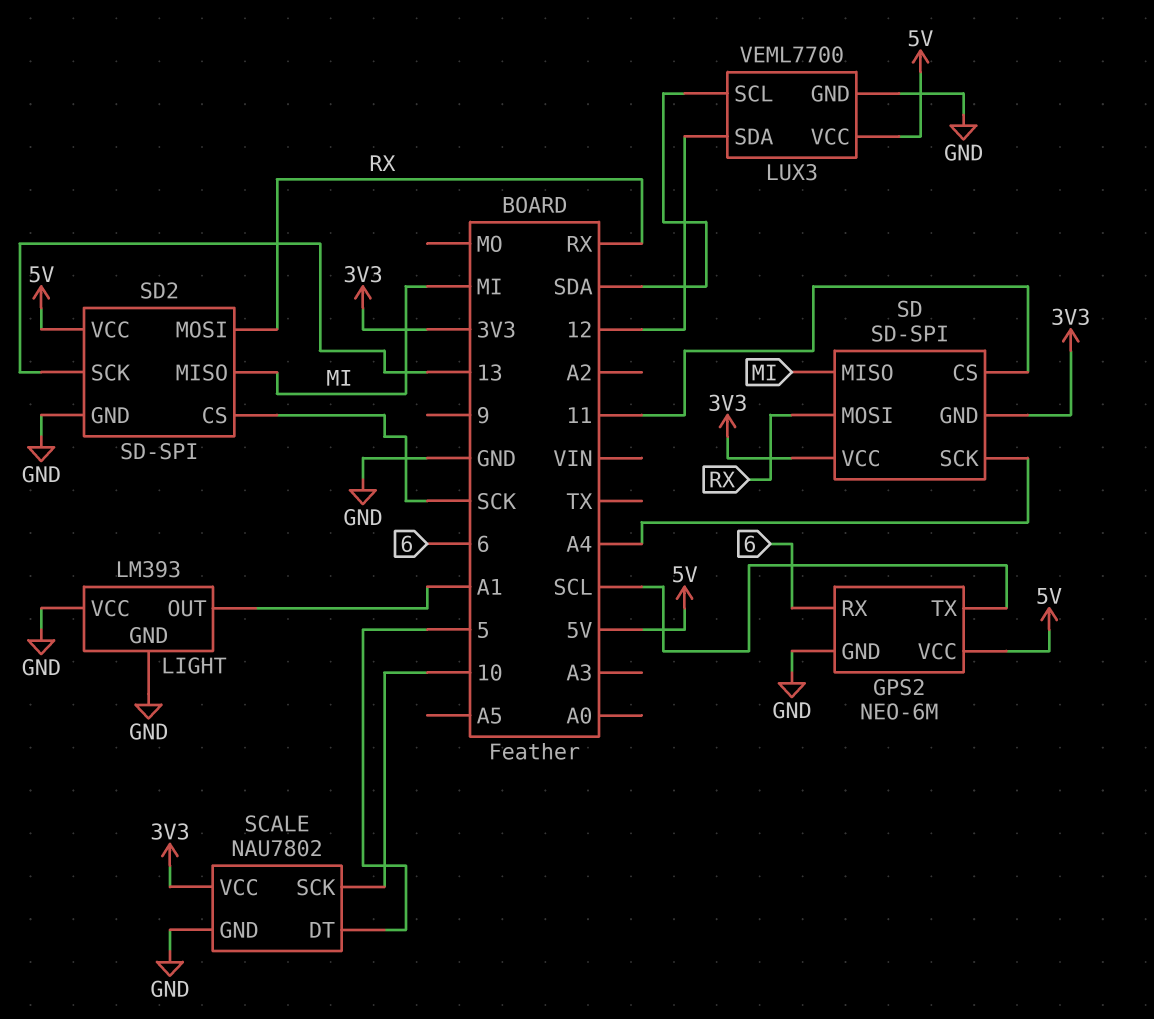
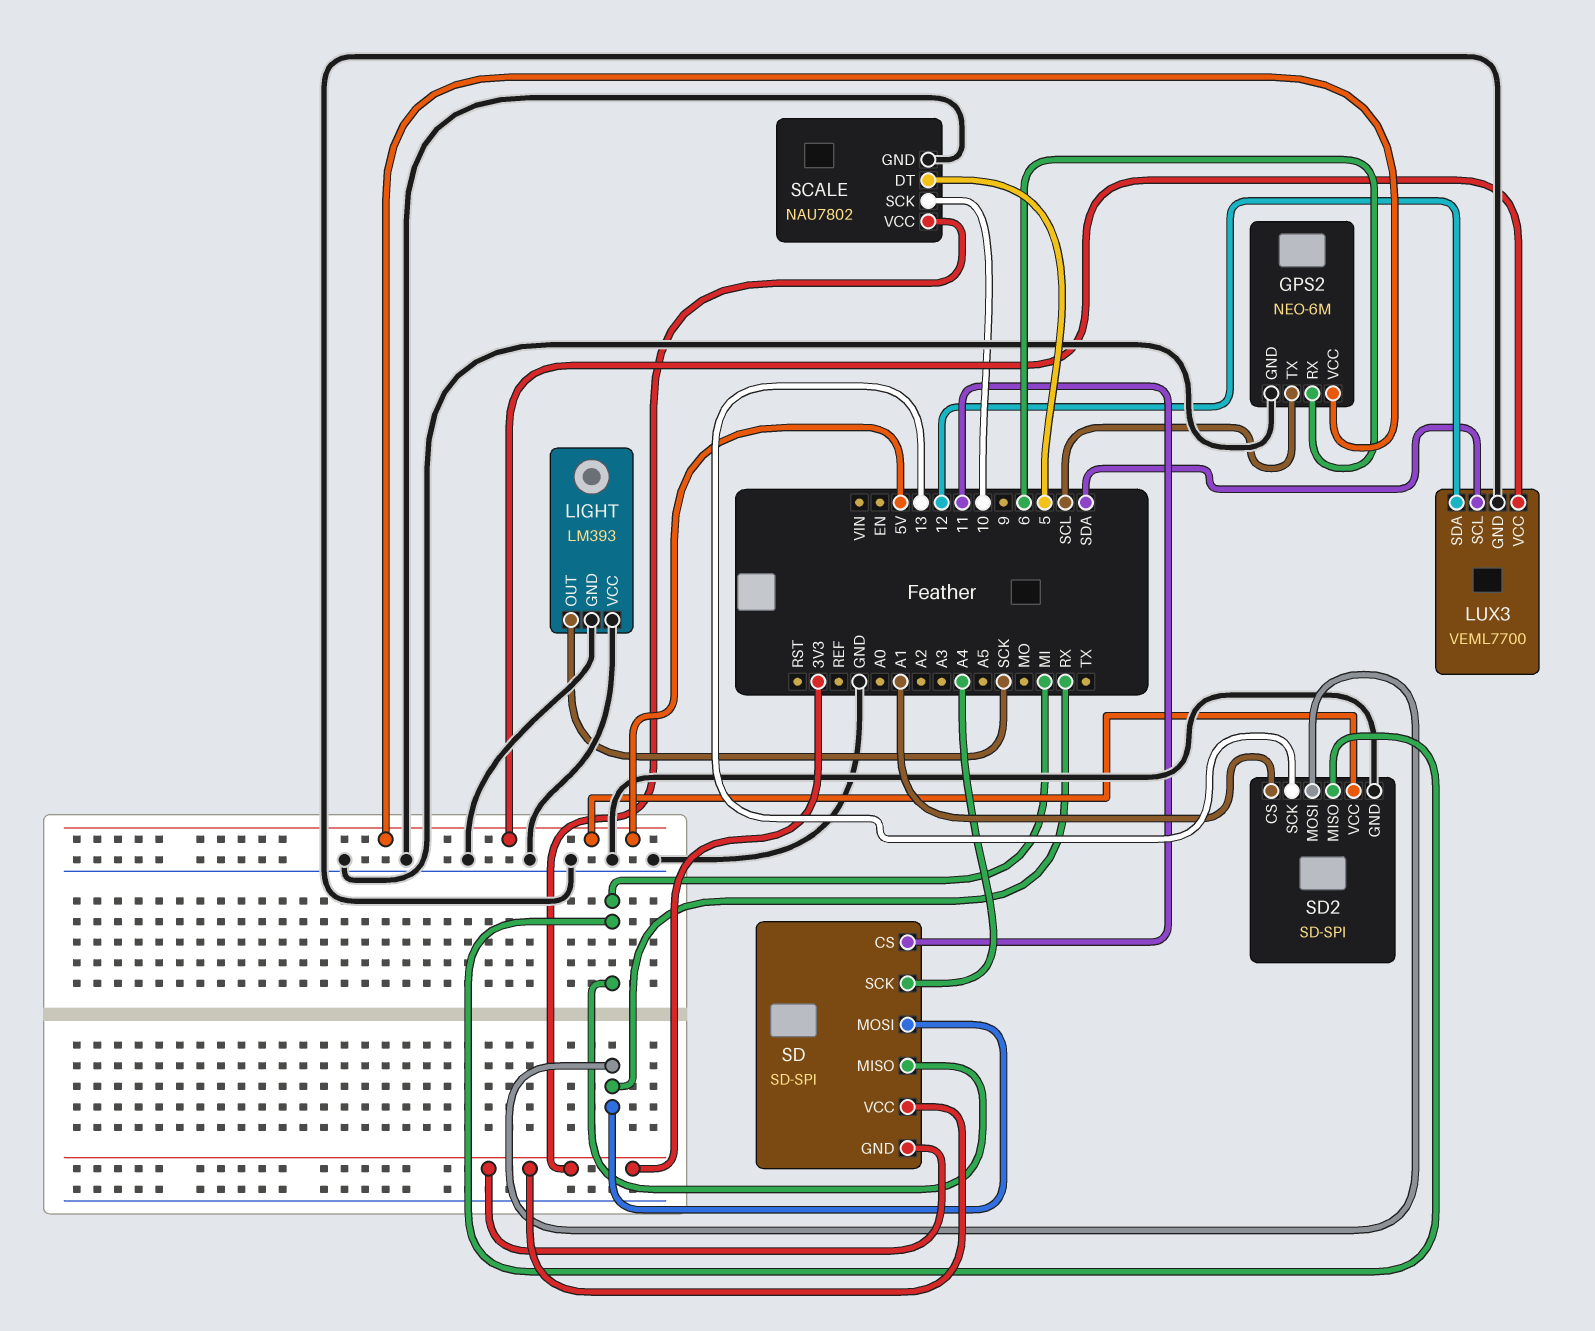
LIGHT pin OUT: A1 -> SCK
SD2 pin CS: SCK -> A1

